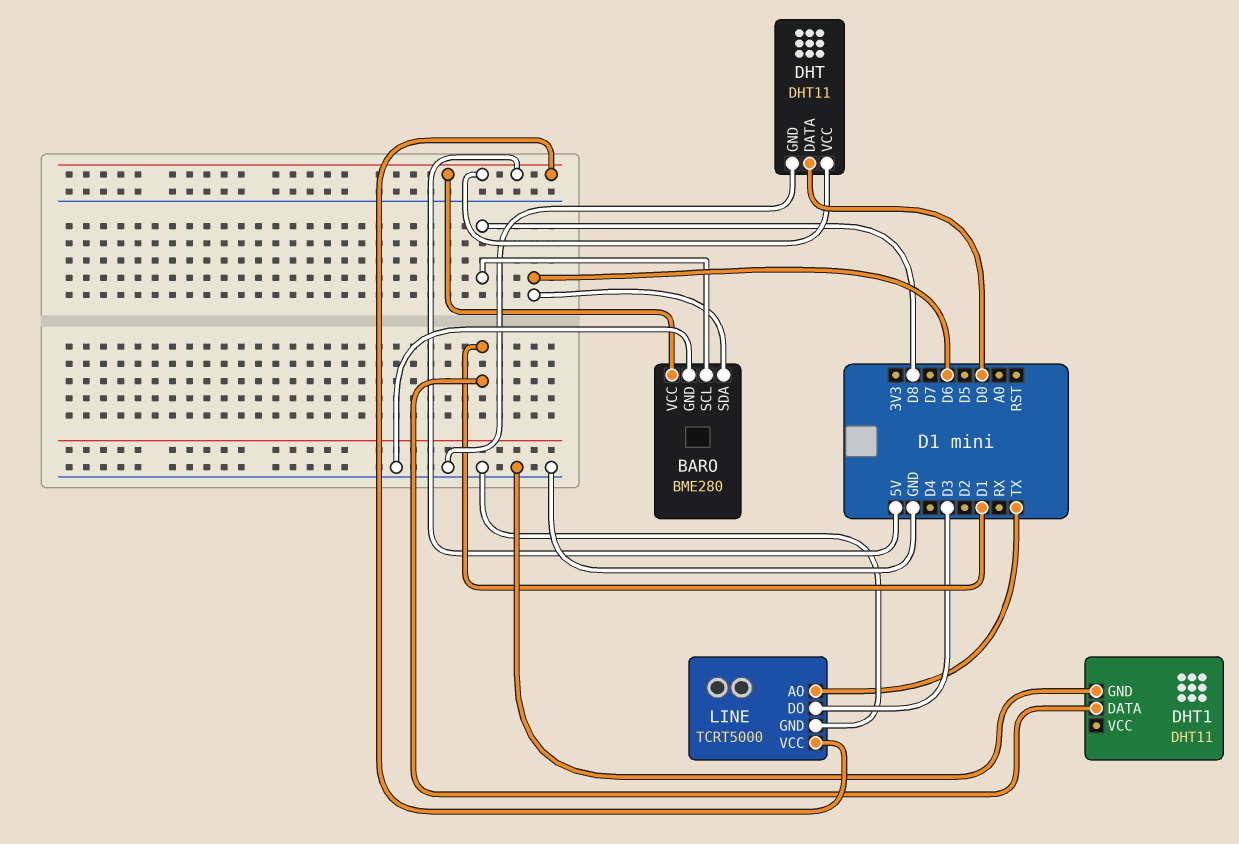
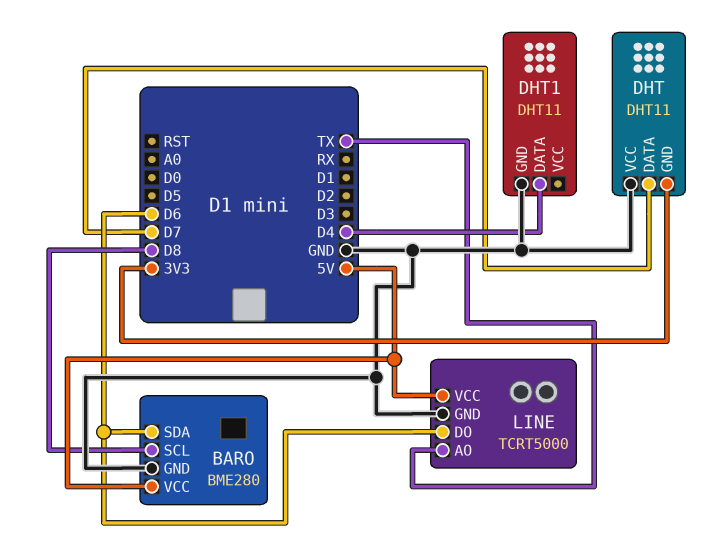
DHT pin DATA: D0 -> D7
DHT pin GND: GND -> 3V3
DHT pin VCC: 5V -> GND
DHT1 pin DATA: D1 -> D4
LINE pin DO: D3 -> D6

